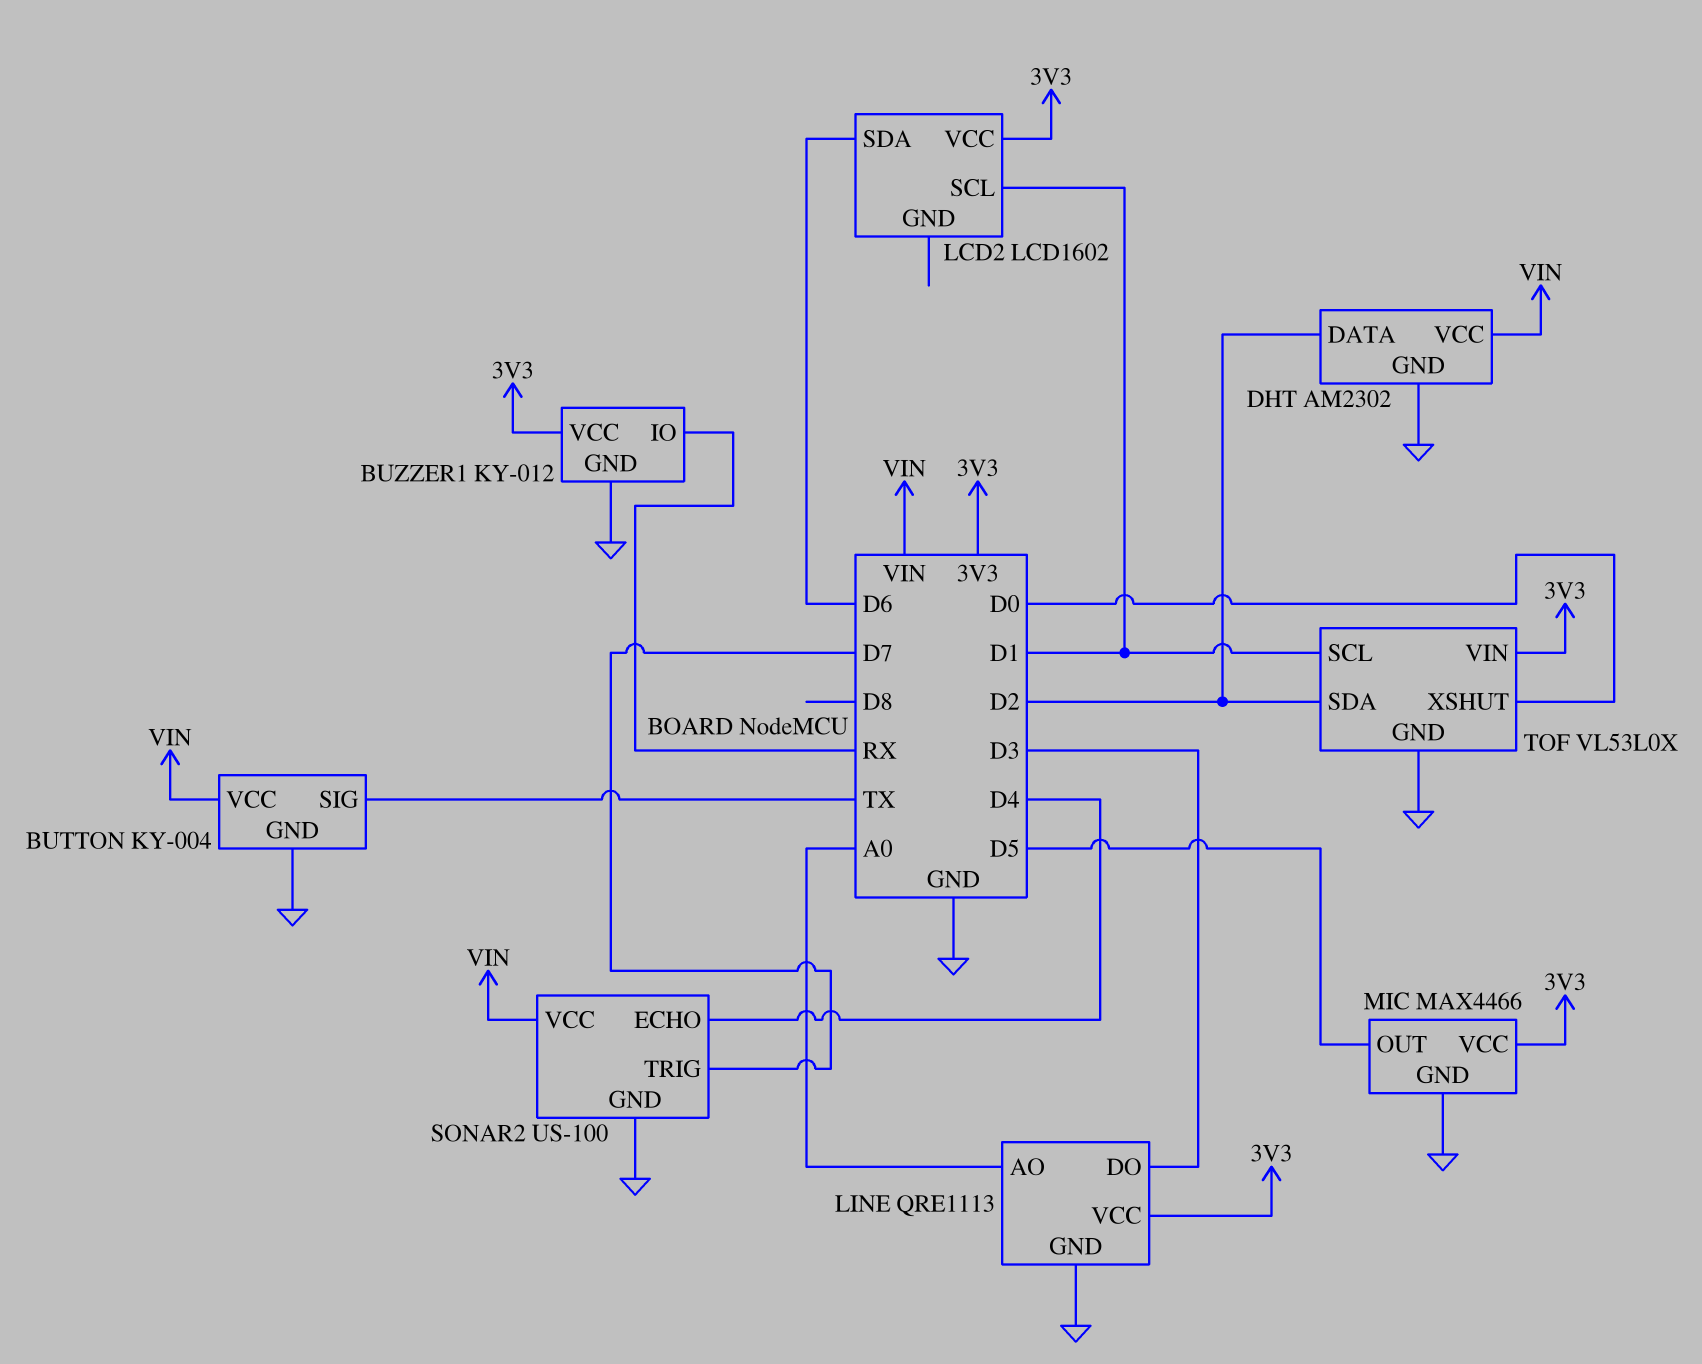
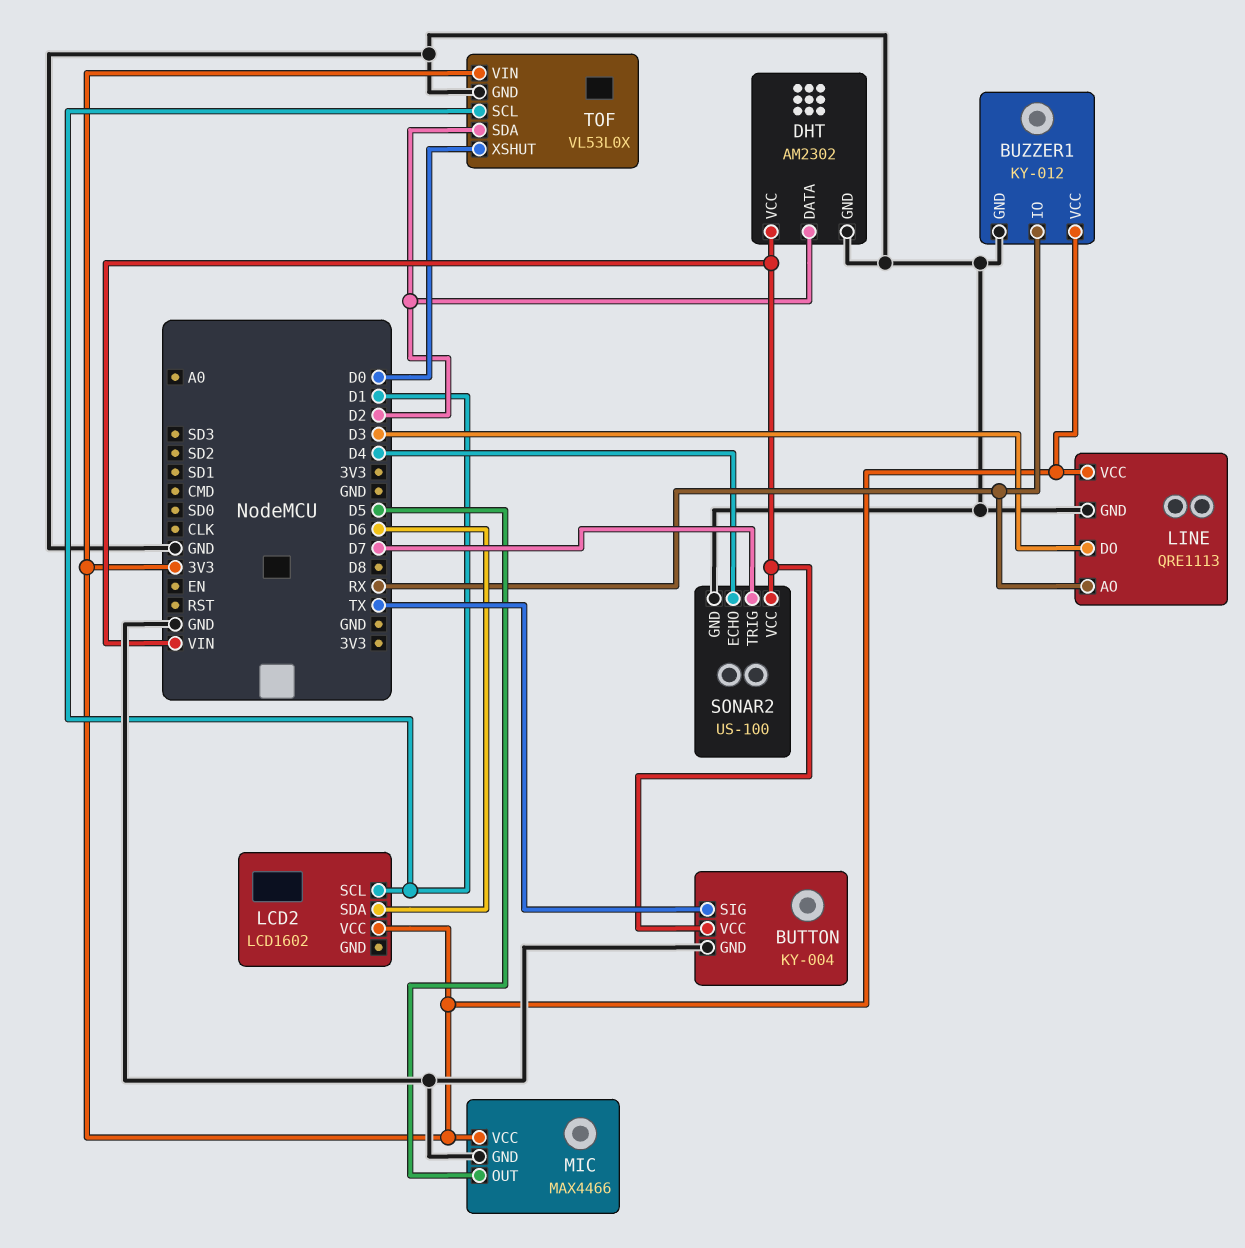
LINE pin AO: A0 -> RX

